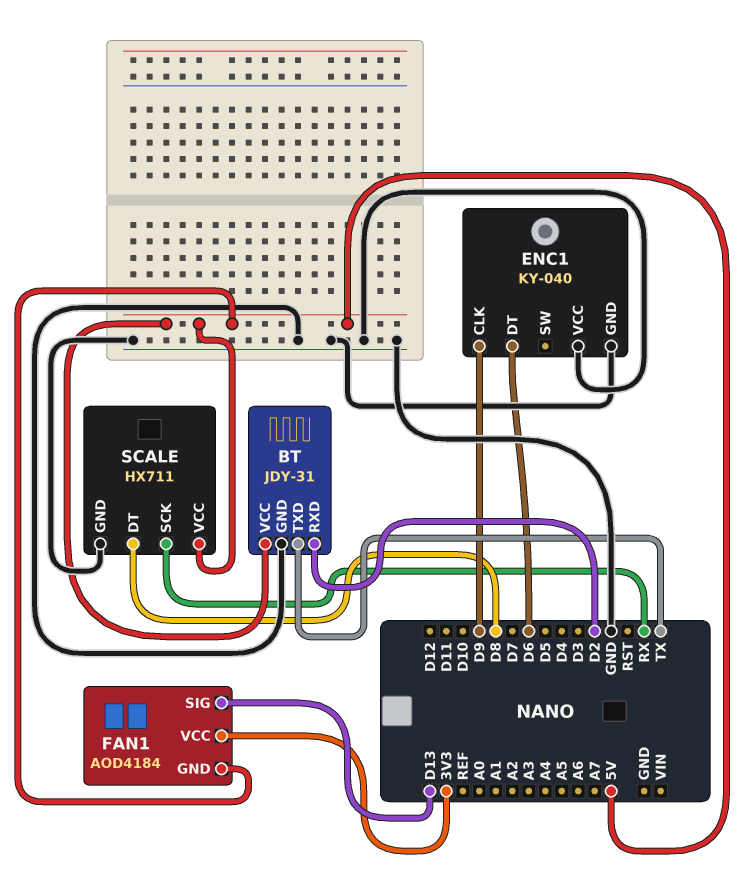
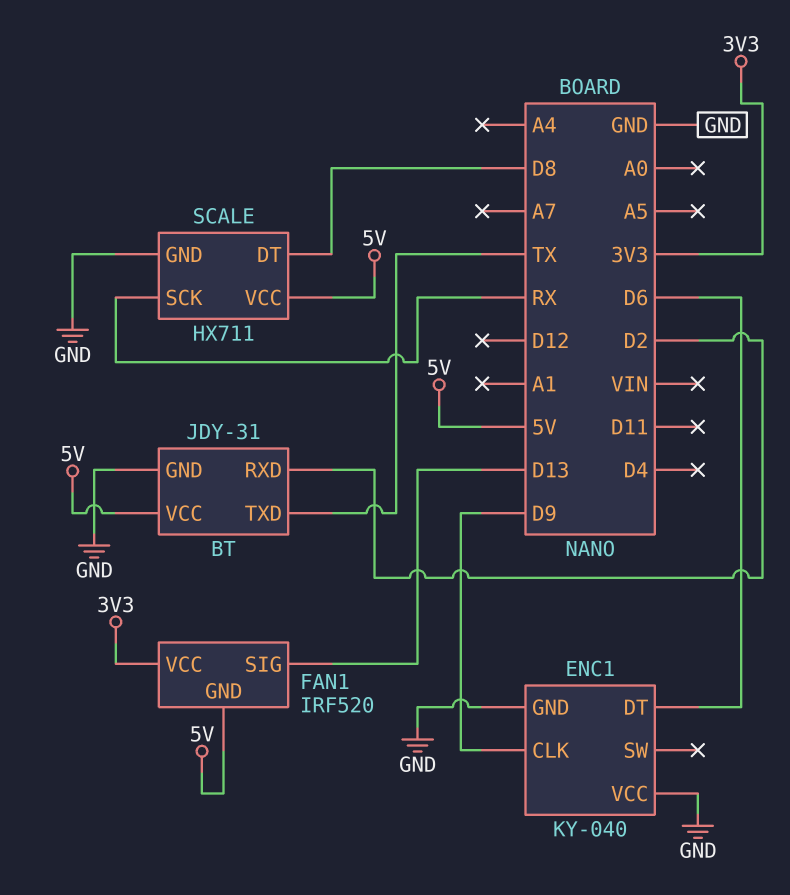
FAN1: AOD4184 -> IRF520

